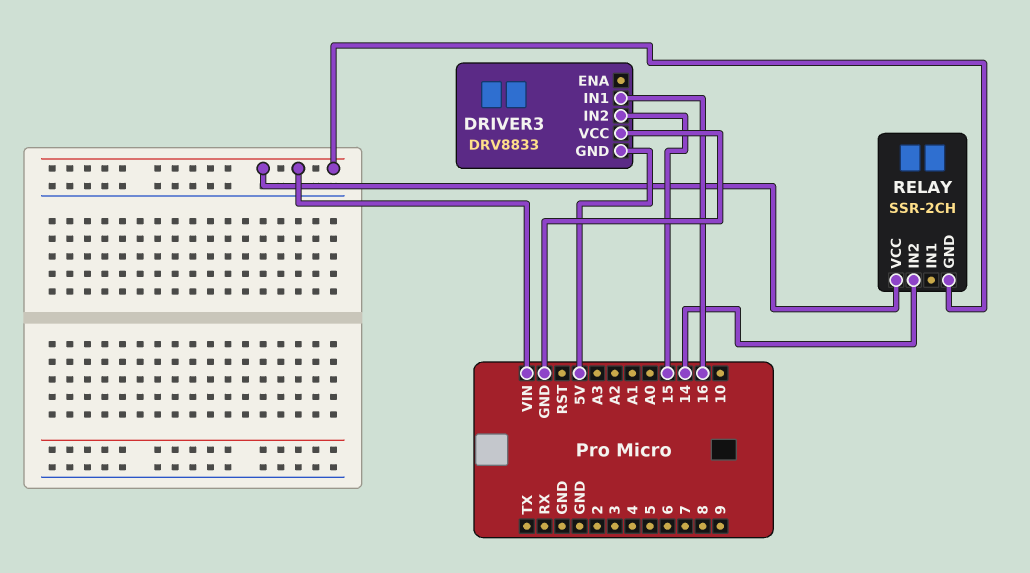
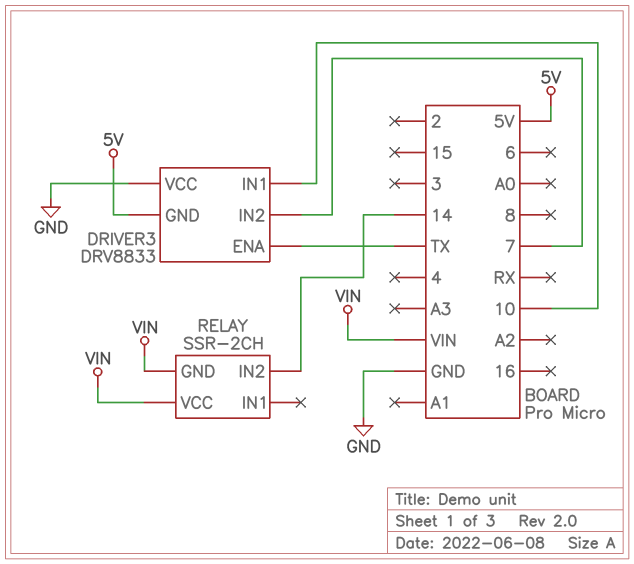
DRIVER3 pin ENA: none -> TX
DRIVER3 pin IN1: 16 -> 10
DRIVER3 pin IN2: 15 -> 7

